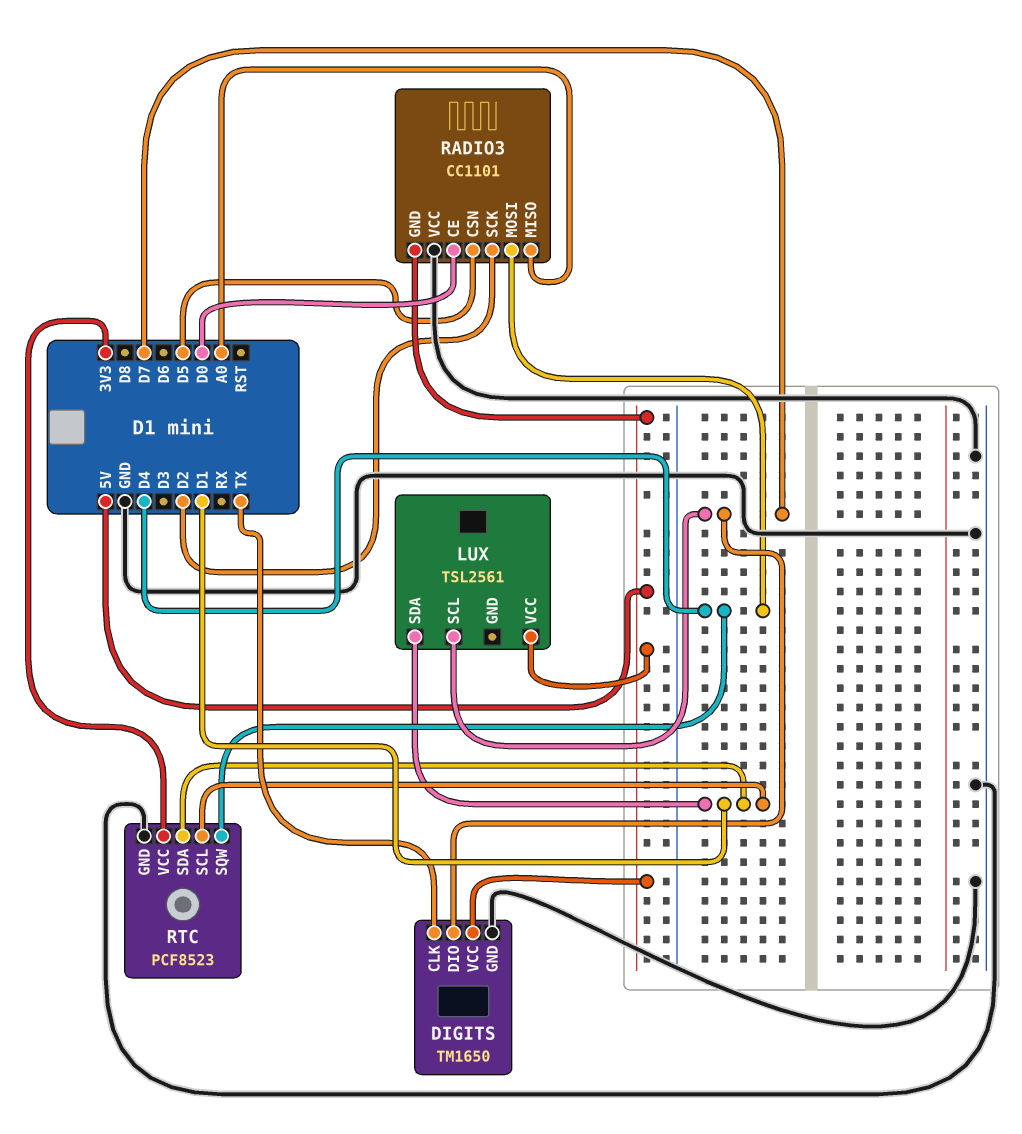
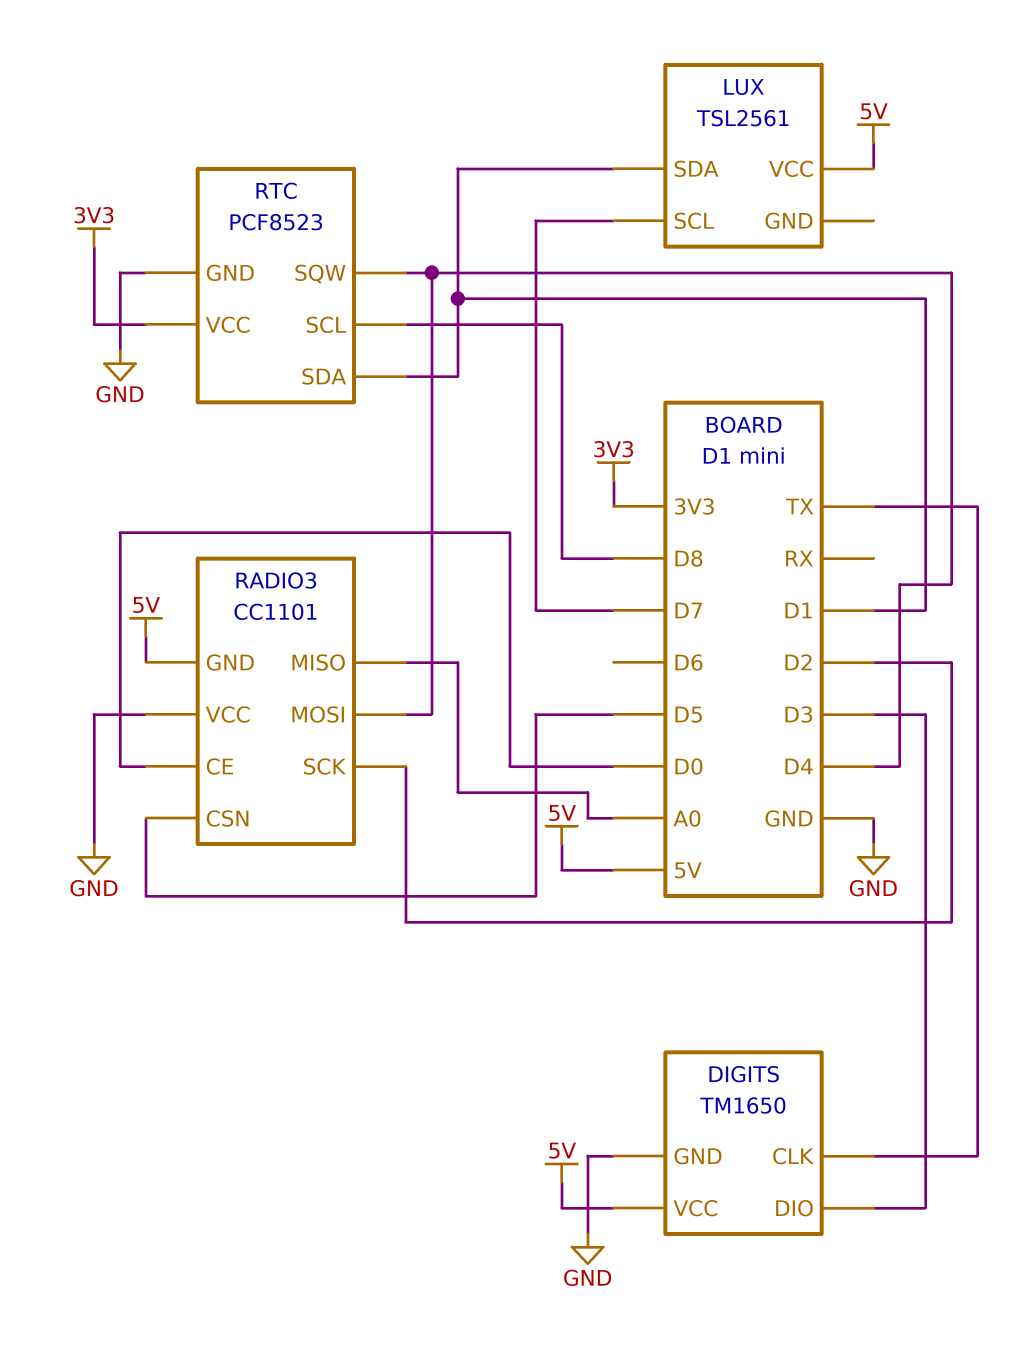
DIGITS pin DIO: D7 -> D3
RTC pin SCL: D1 -> D8

